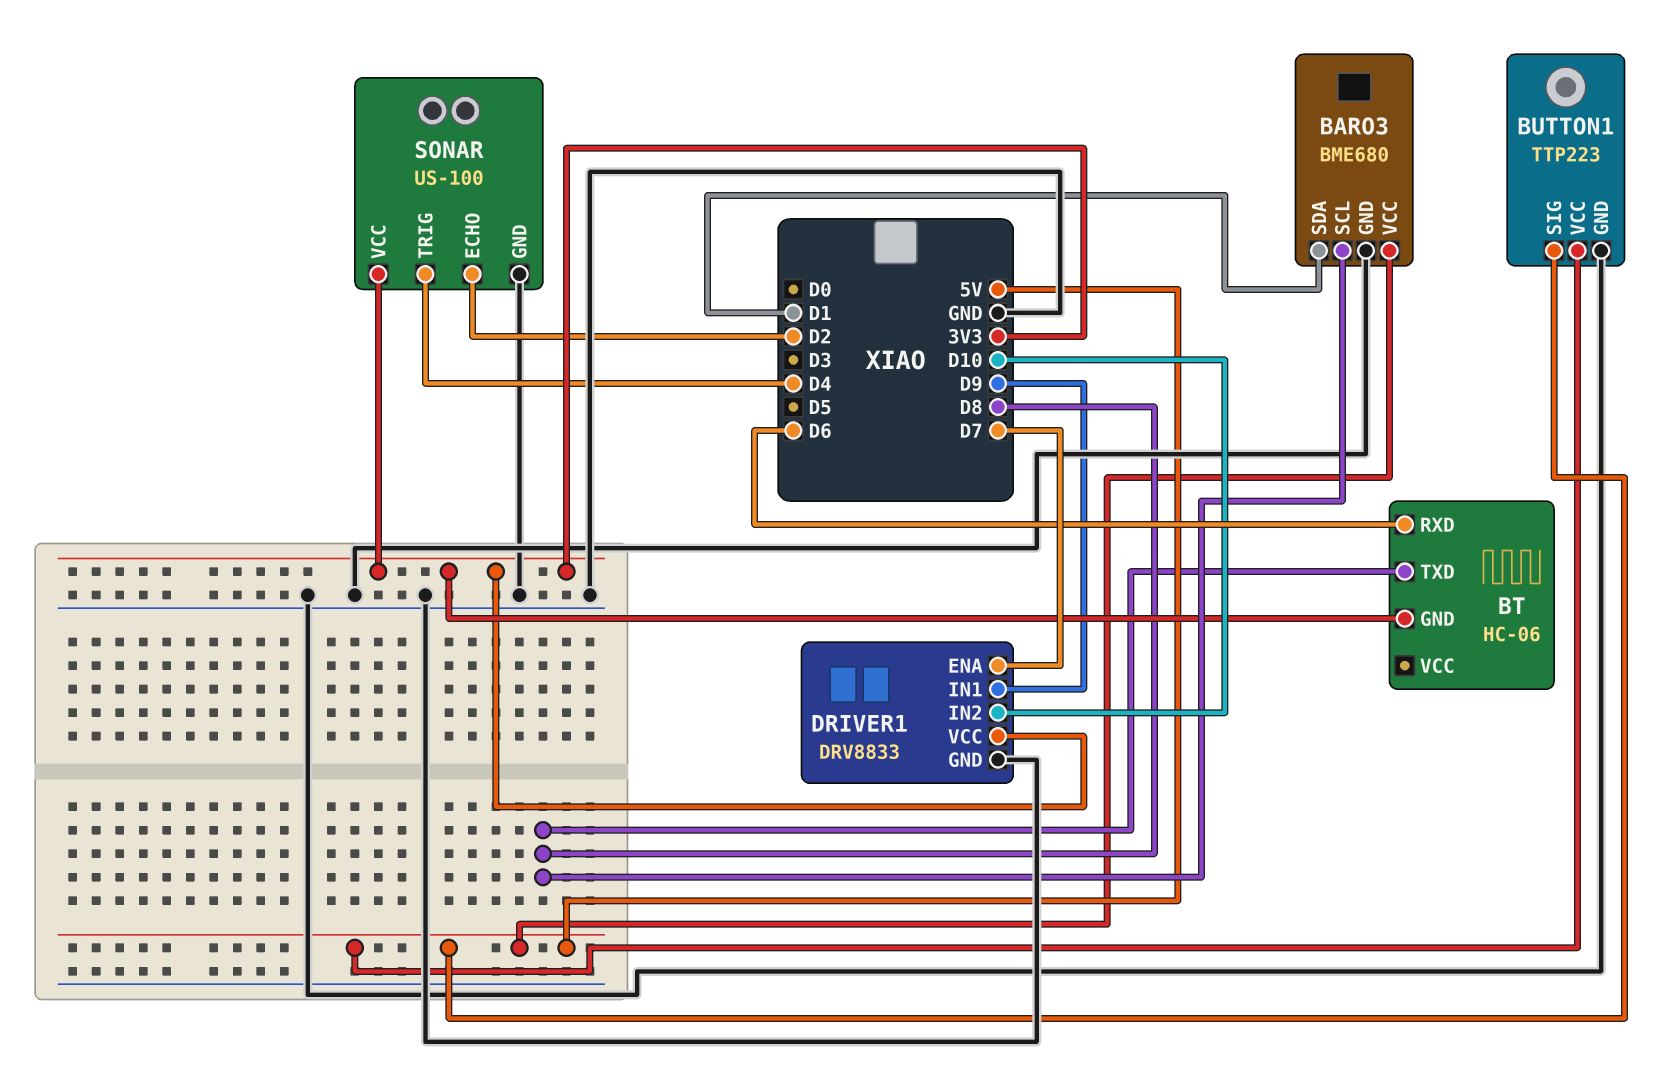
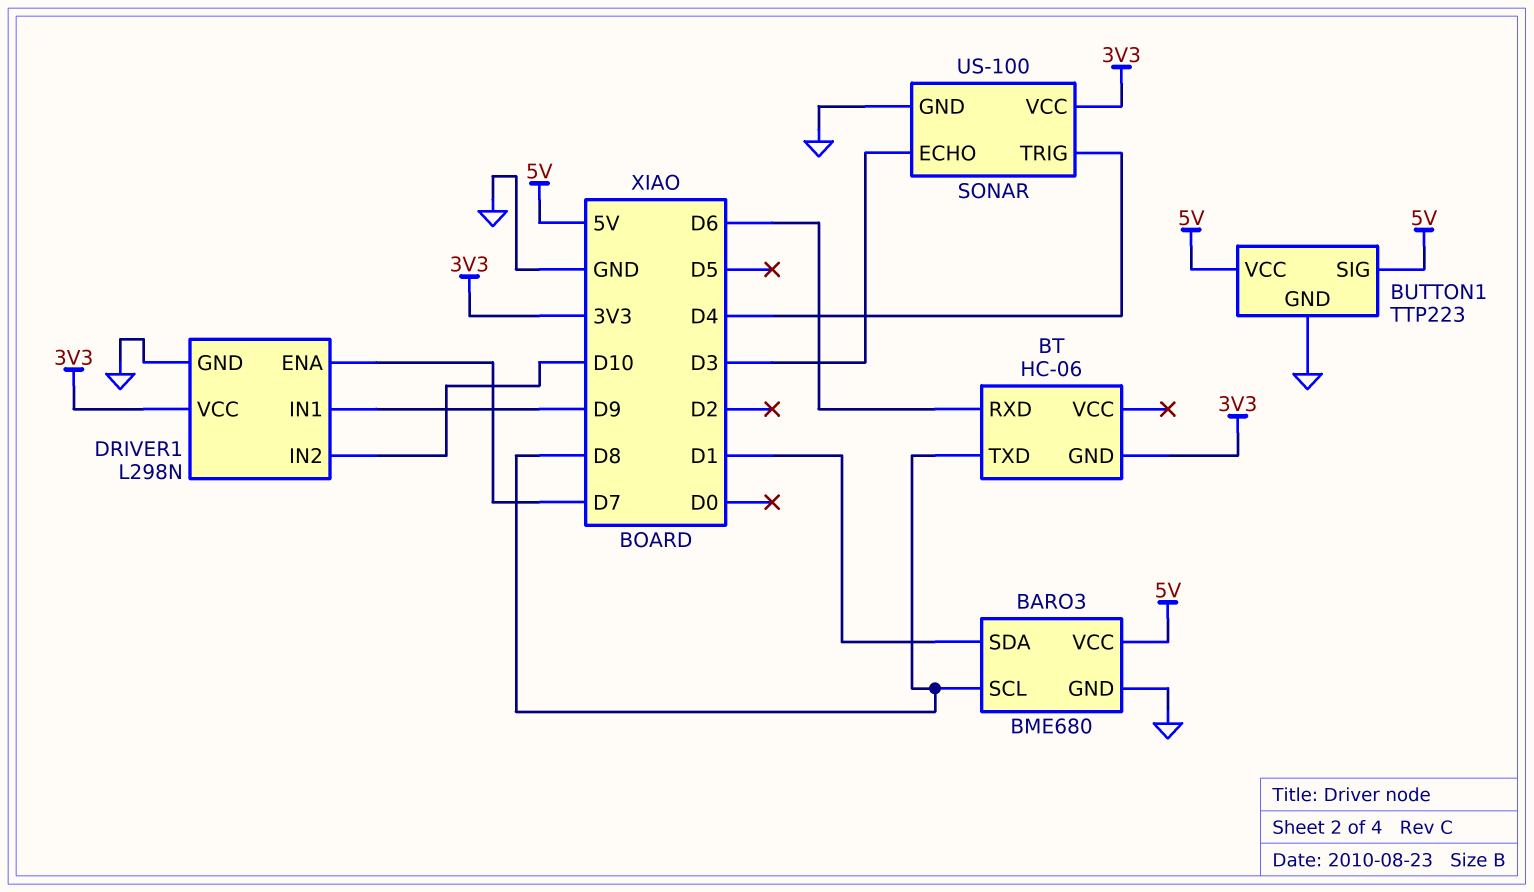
DRIVER1: DRV8833 -> L298N
SONAR pin ECHO: D2 -> D3

